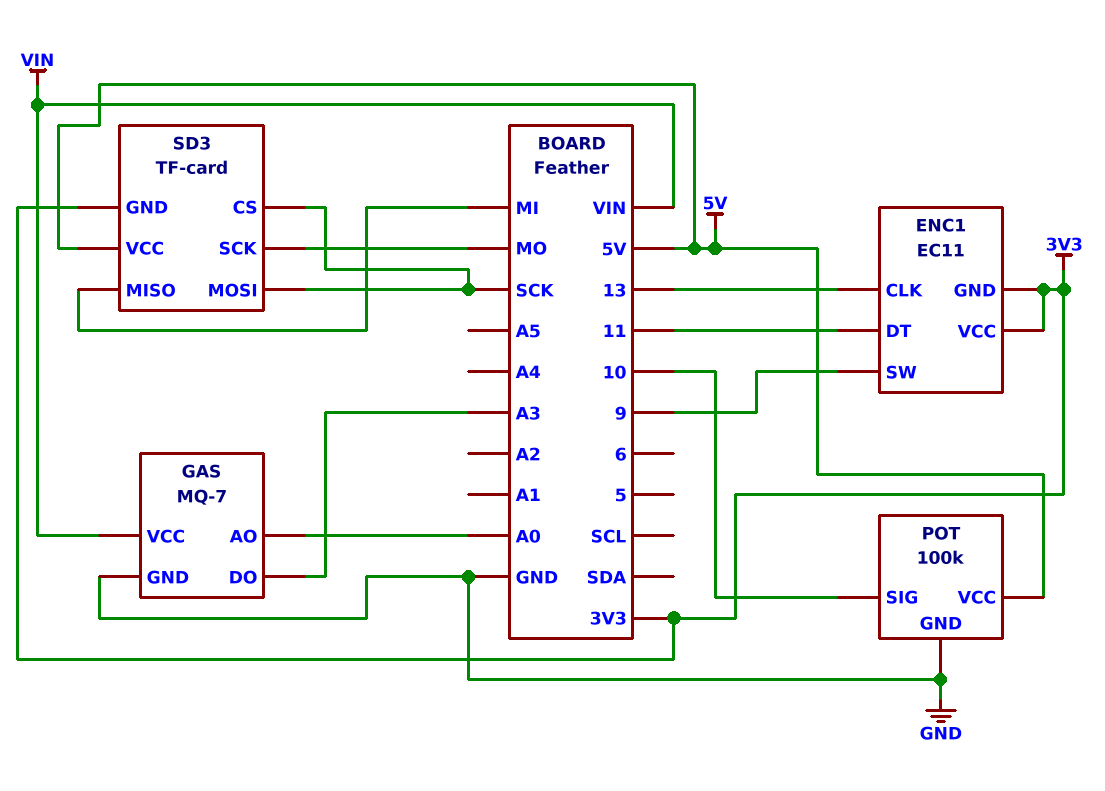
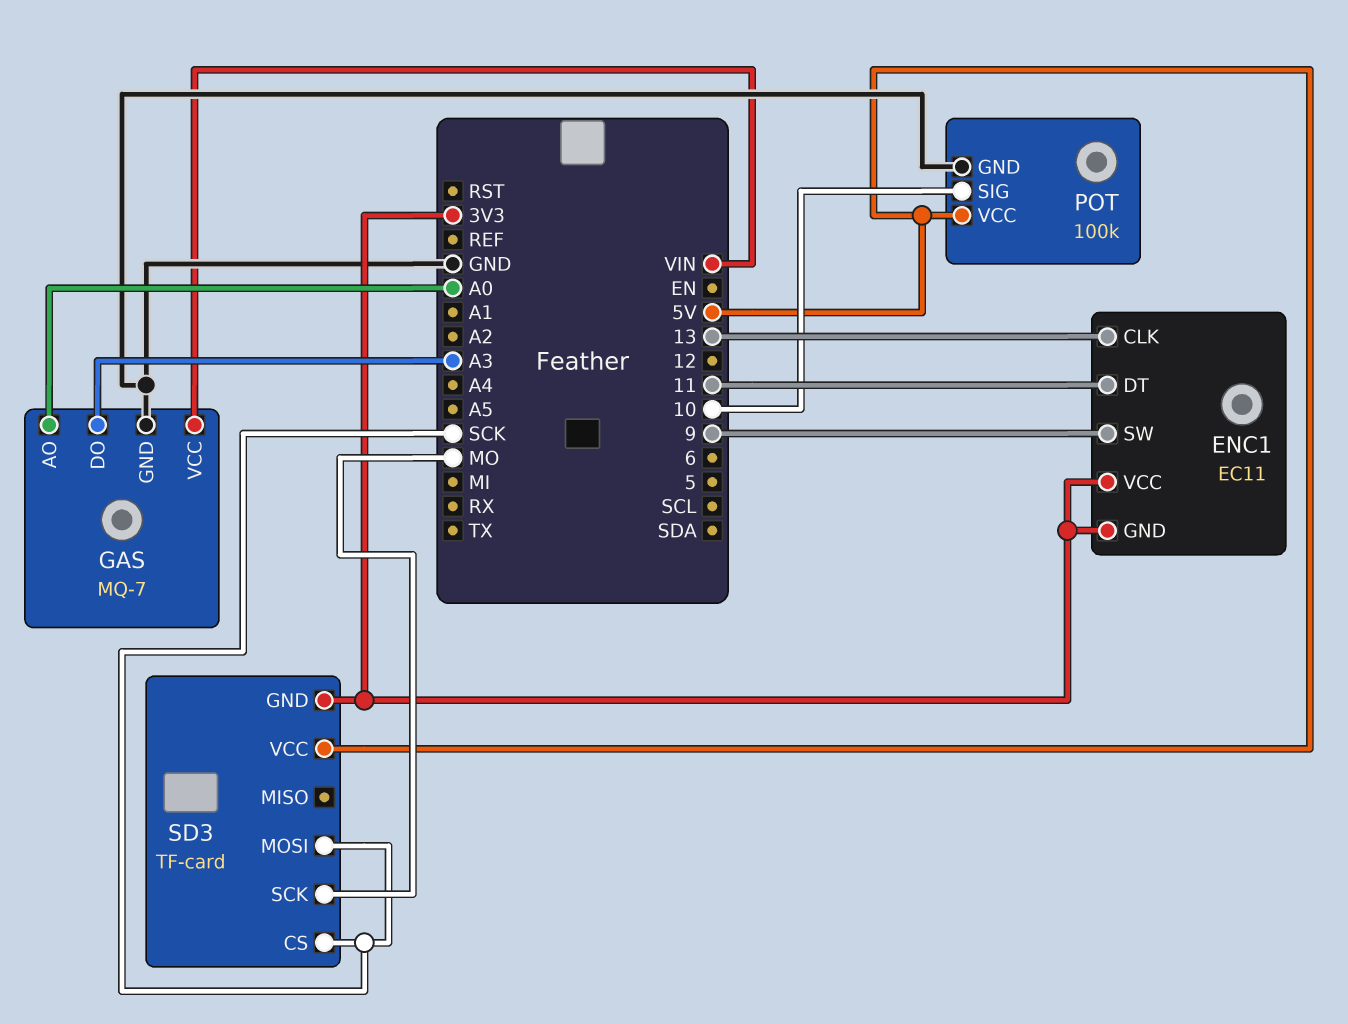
SD3 pin MISO: MI -> none

